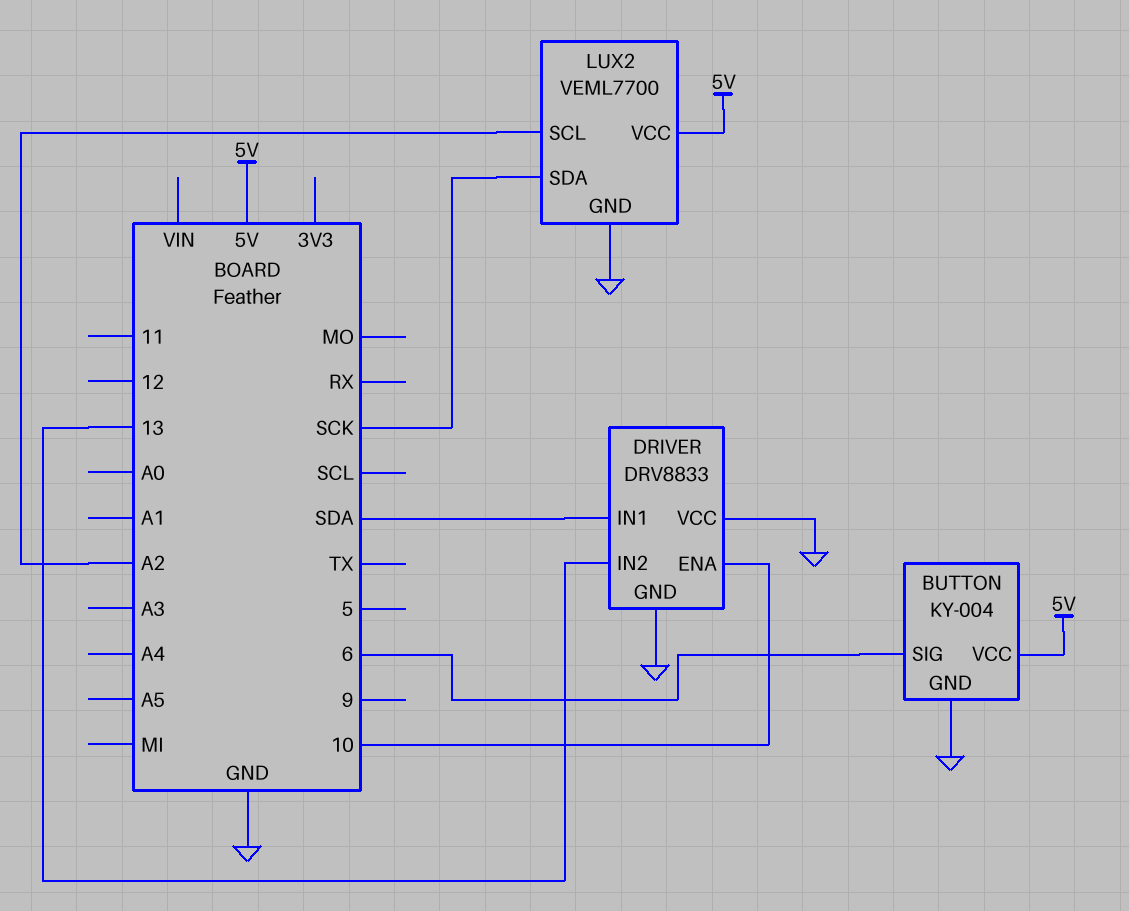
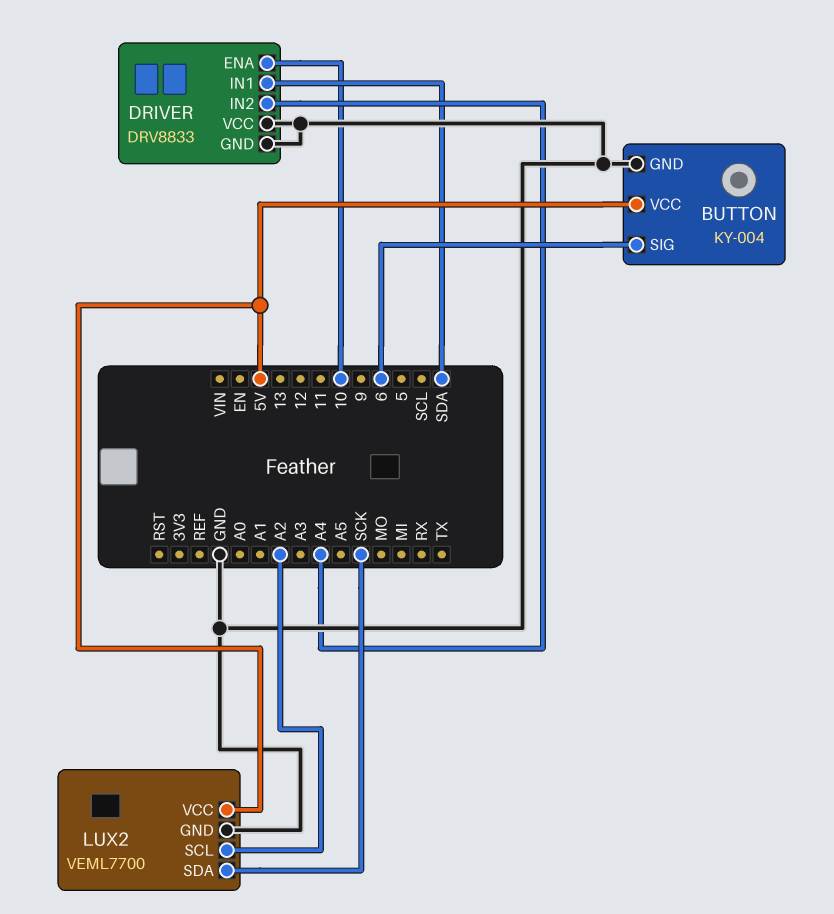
DRIVER pin IN2: 13 -> A4

